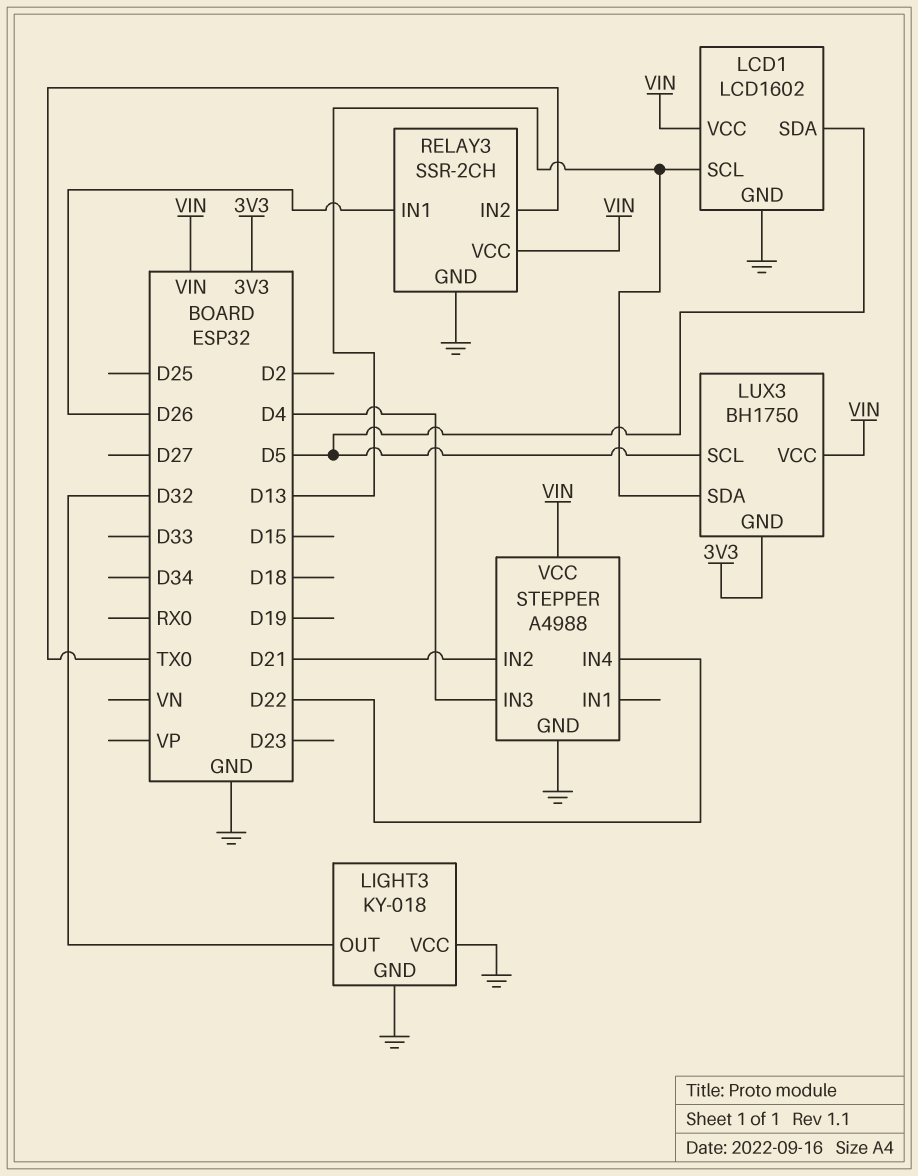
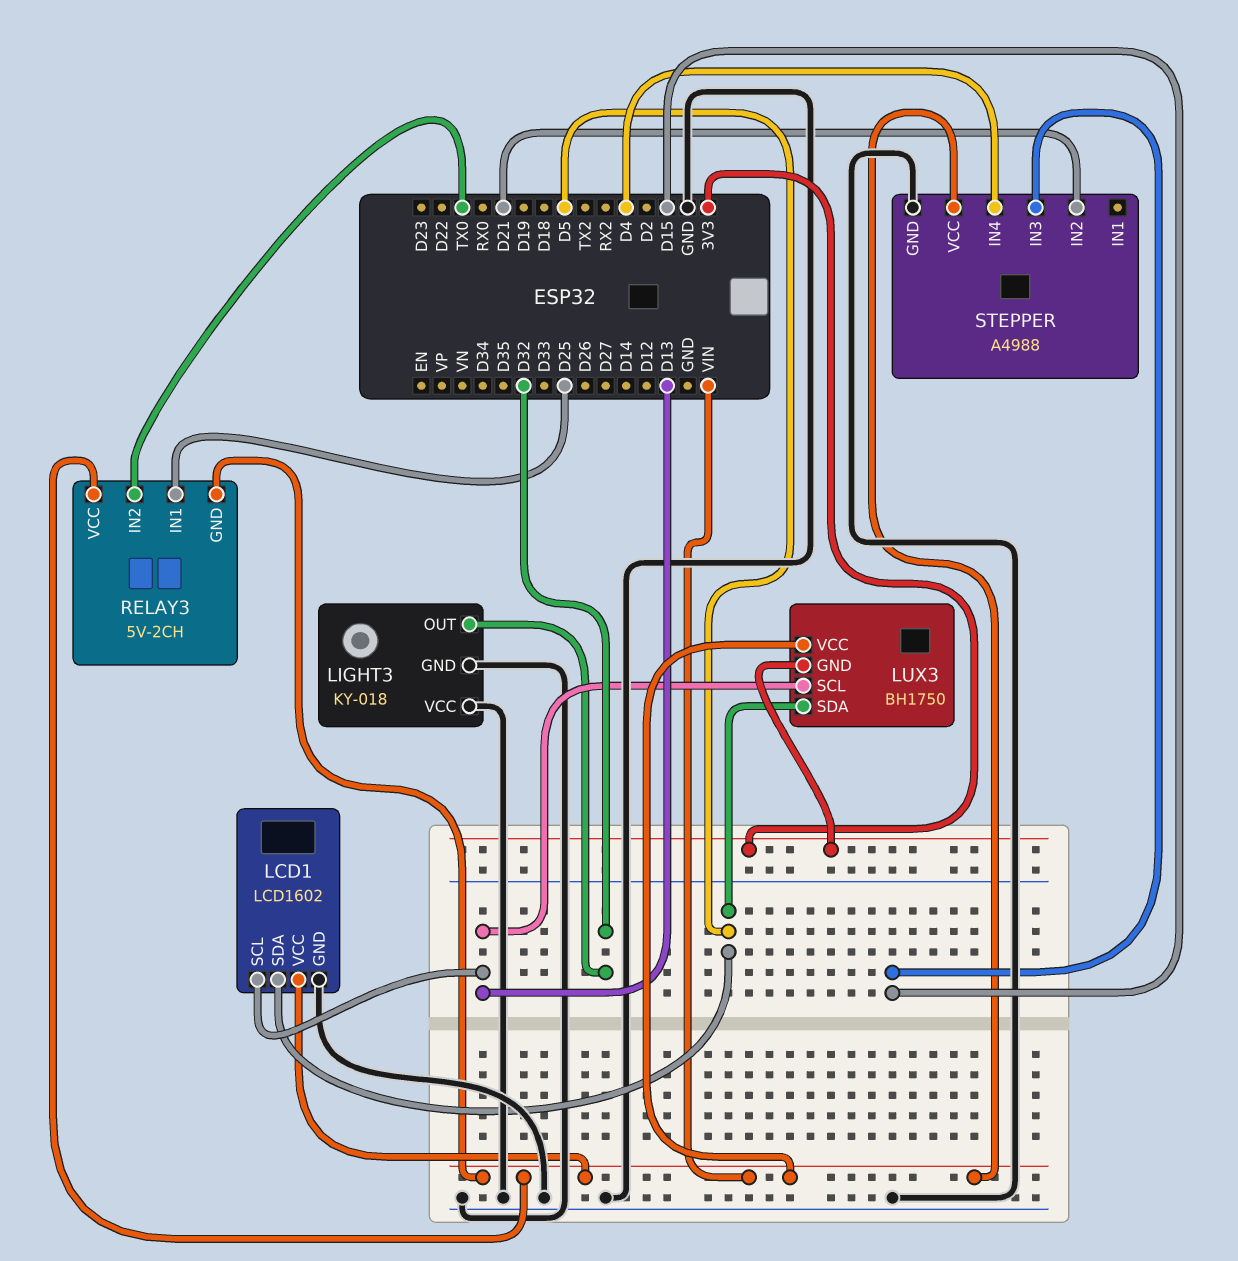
LUX3 pin SCL: D5 -> D13
LUX3 pin SDA: D13 -> D5
RELAY3: SSR-2CH -> 5V-2CH
RELAY3 pin GND: GND -> VIN
RELAY3 pin IN1: D26 -> D25
STEPPER pin IN3: D4 -> D15
STEPPER pin IN4: D22 -> D4

